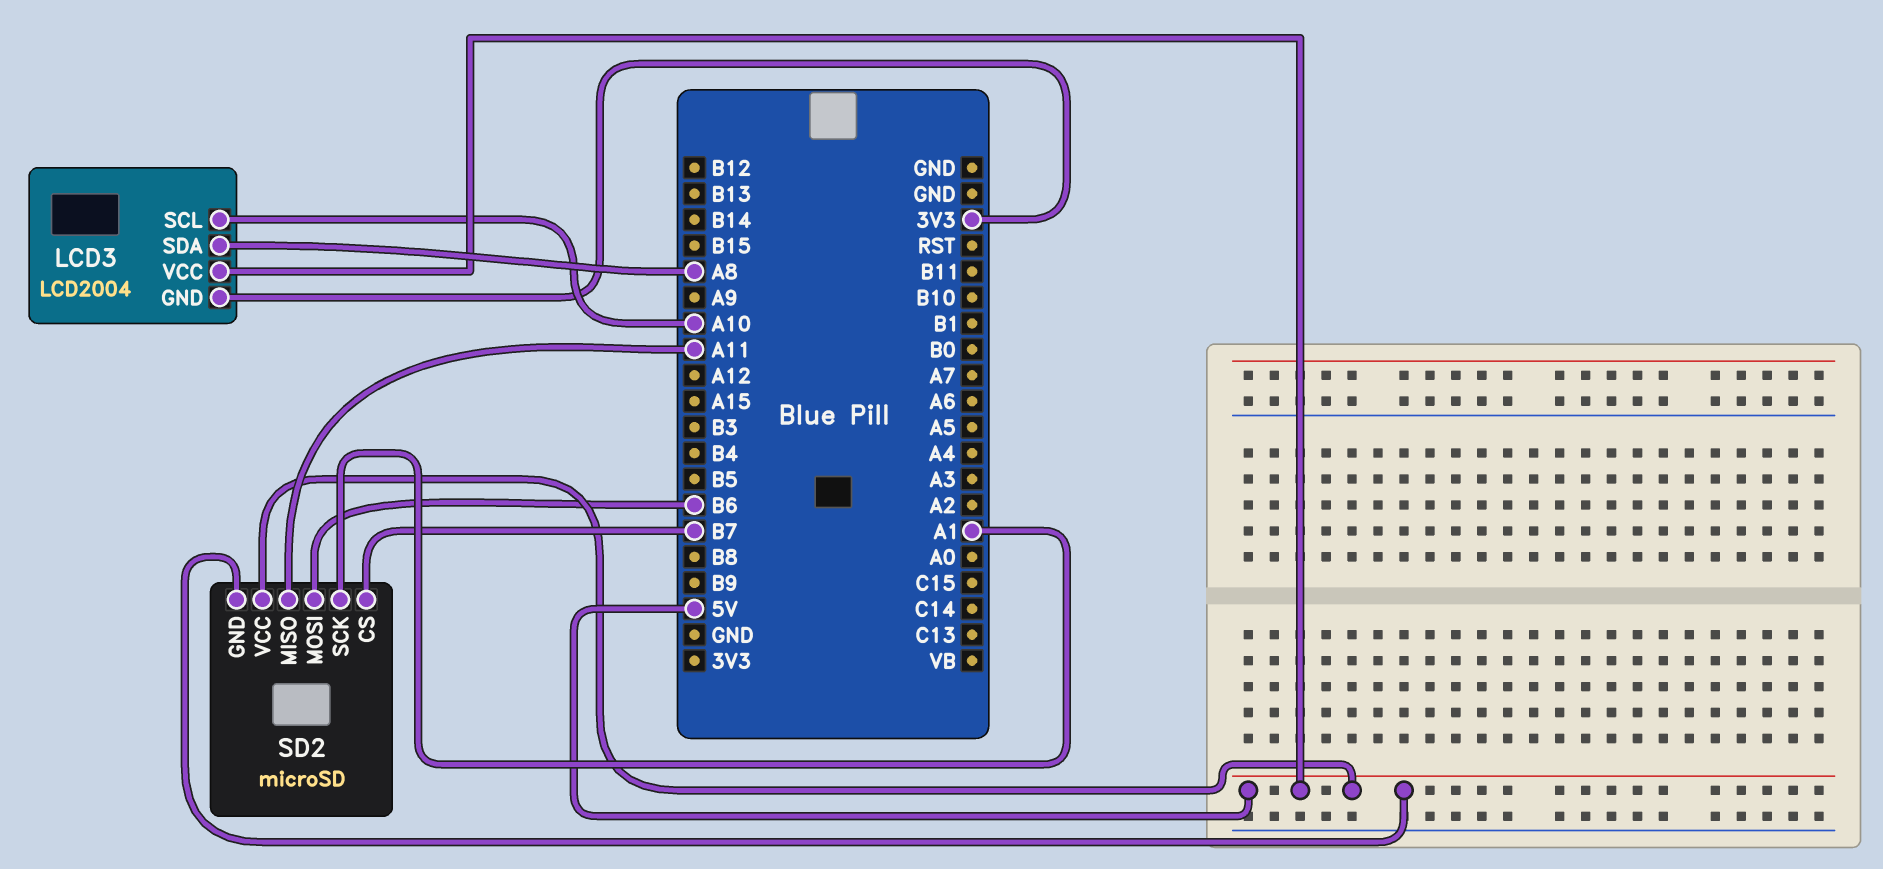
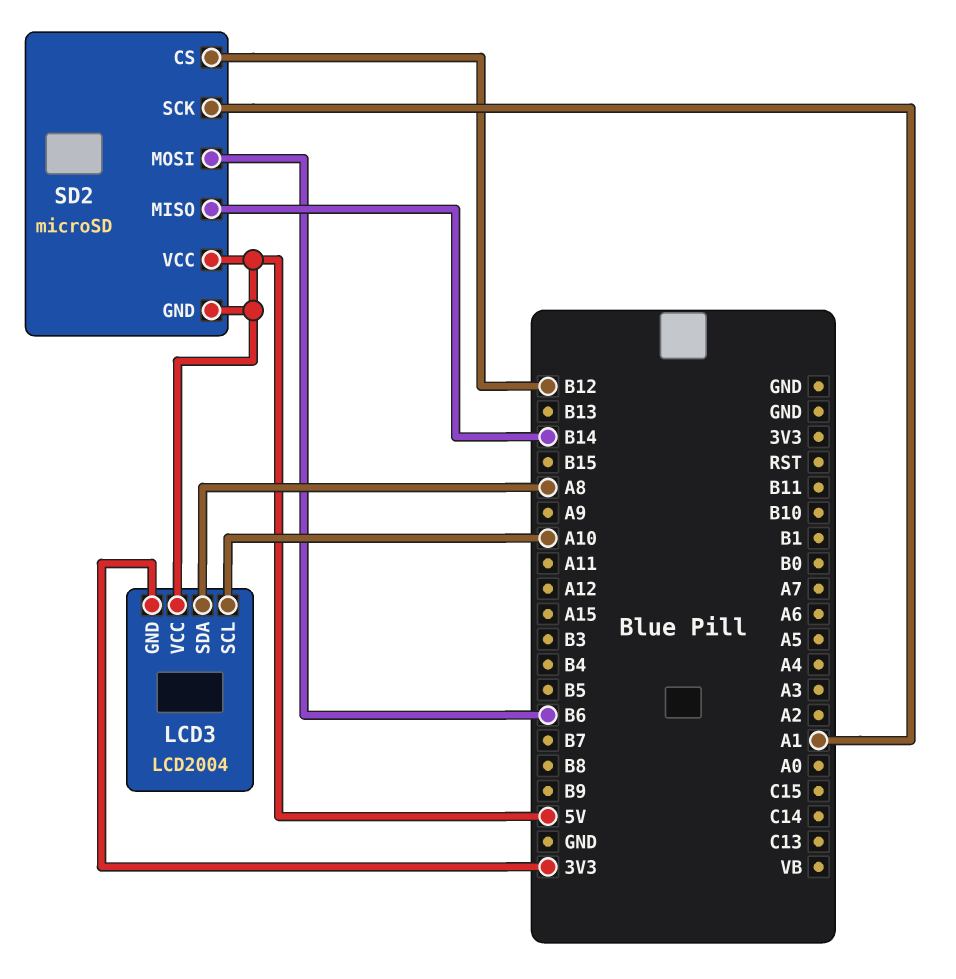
SD2 pin CS: B7 -> B12
SD2 pin MISO: A11 -> B14

